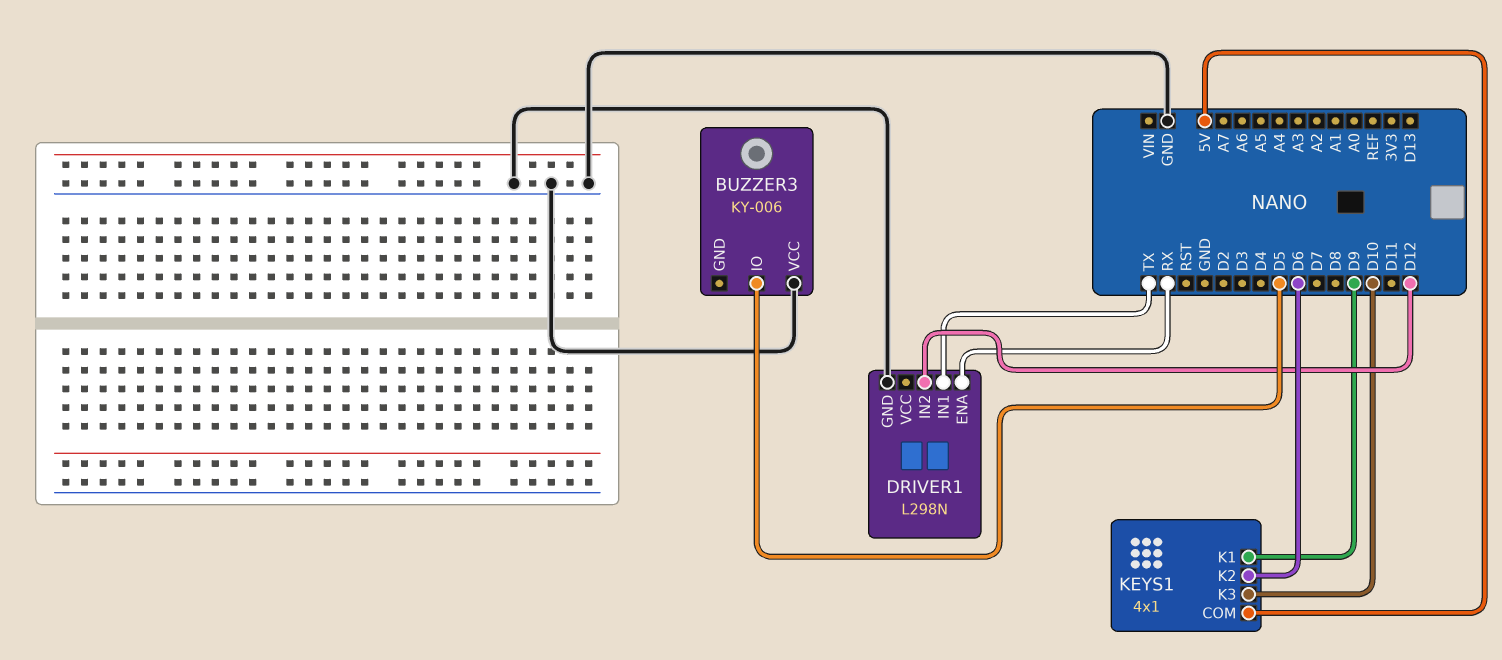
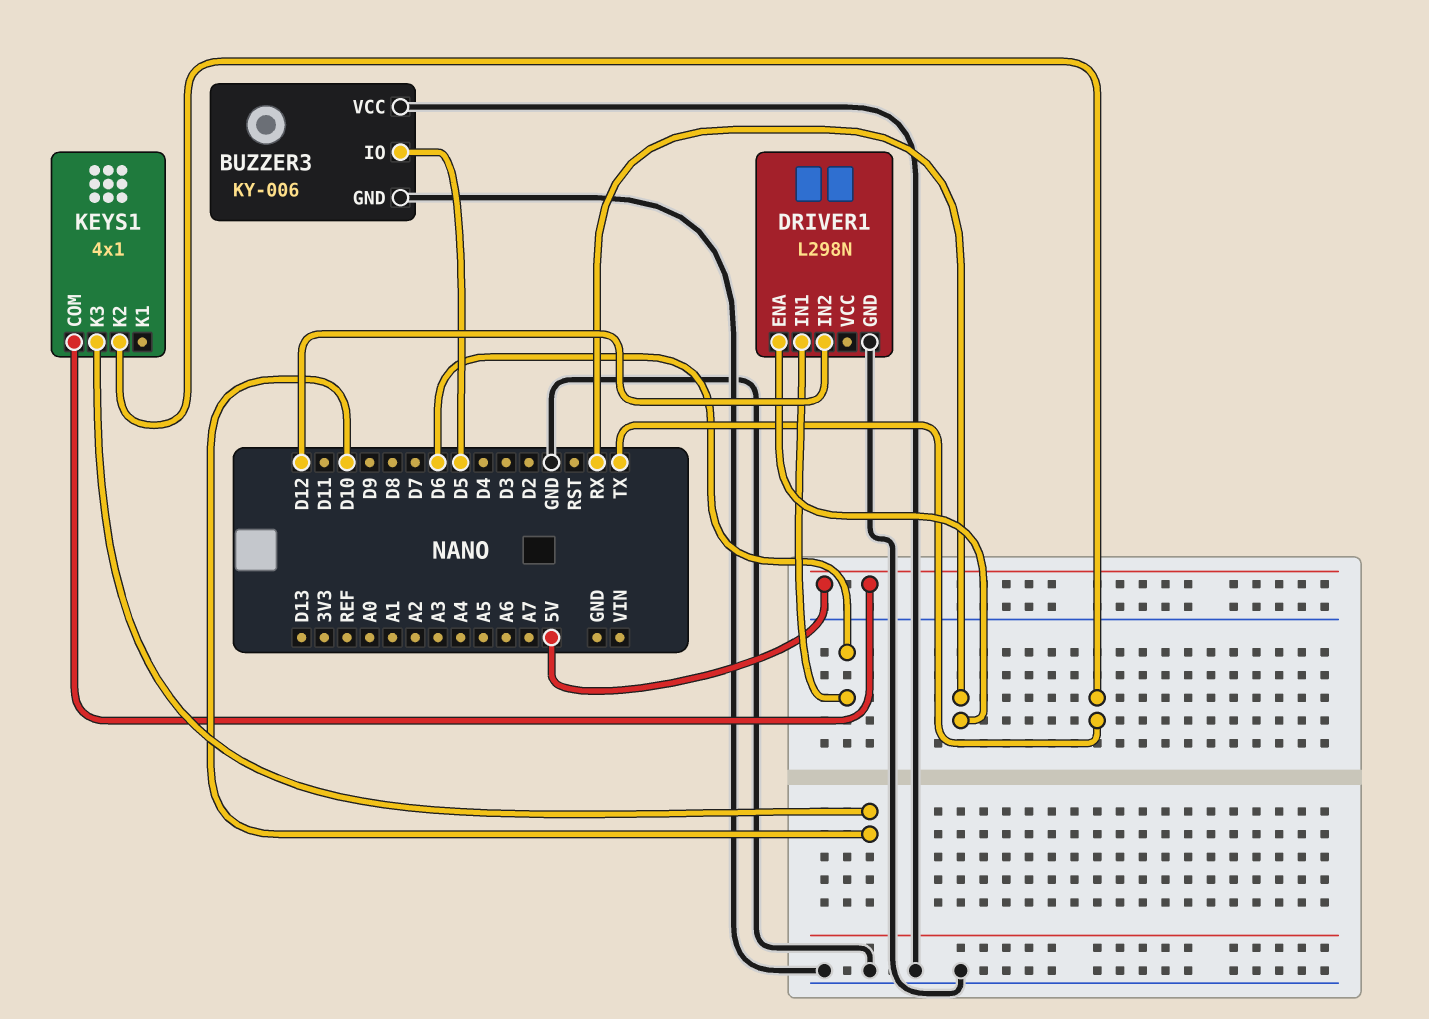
BUZZER3 pin GND: none -> GND
DRIVER1 pin IN1: TX -> D6
KEYS1 pin K1: D9 -> none
KEYS1 pin K2: D6 -> TX

